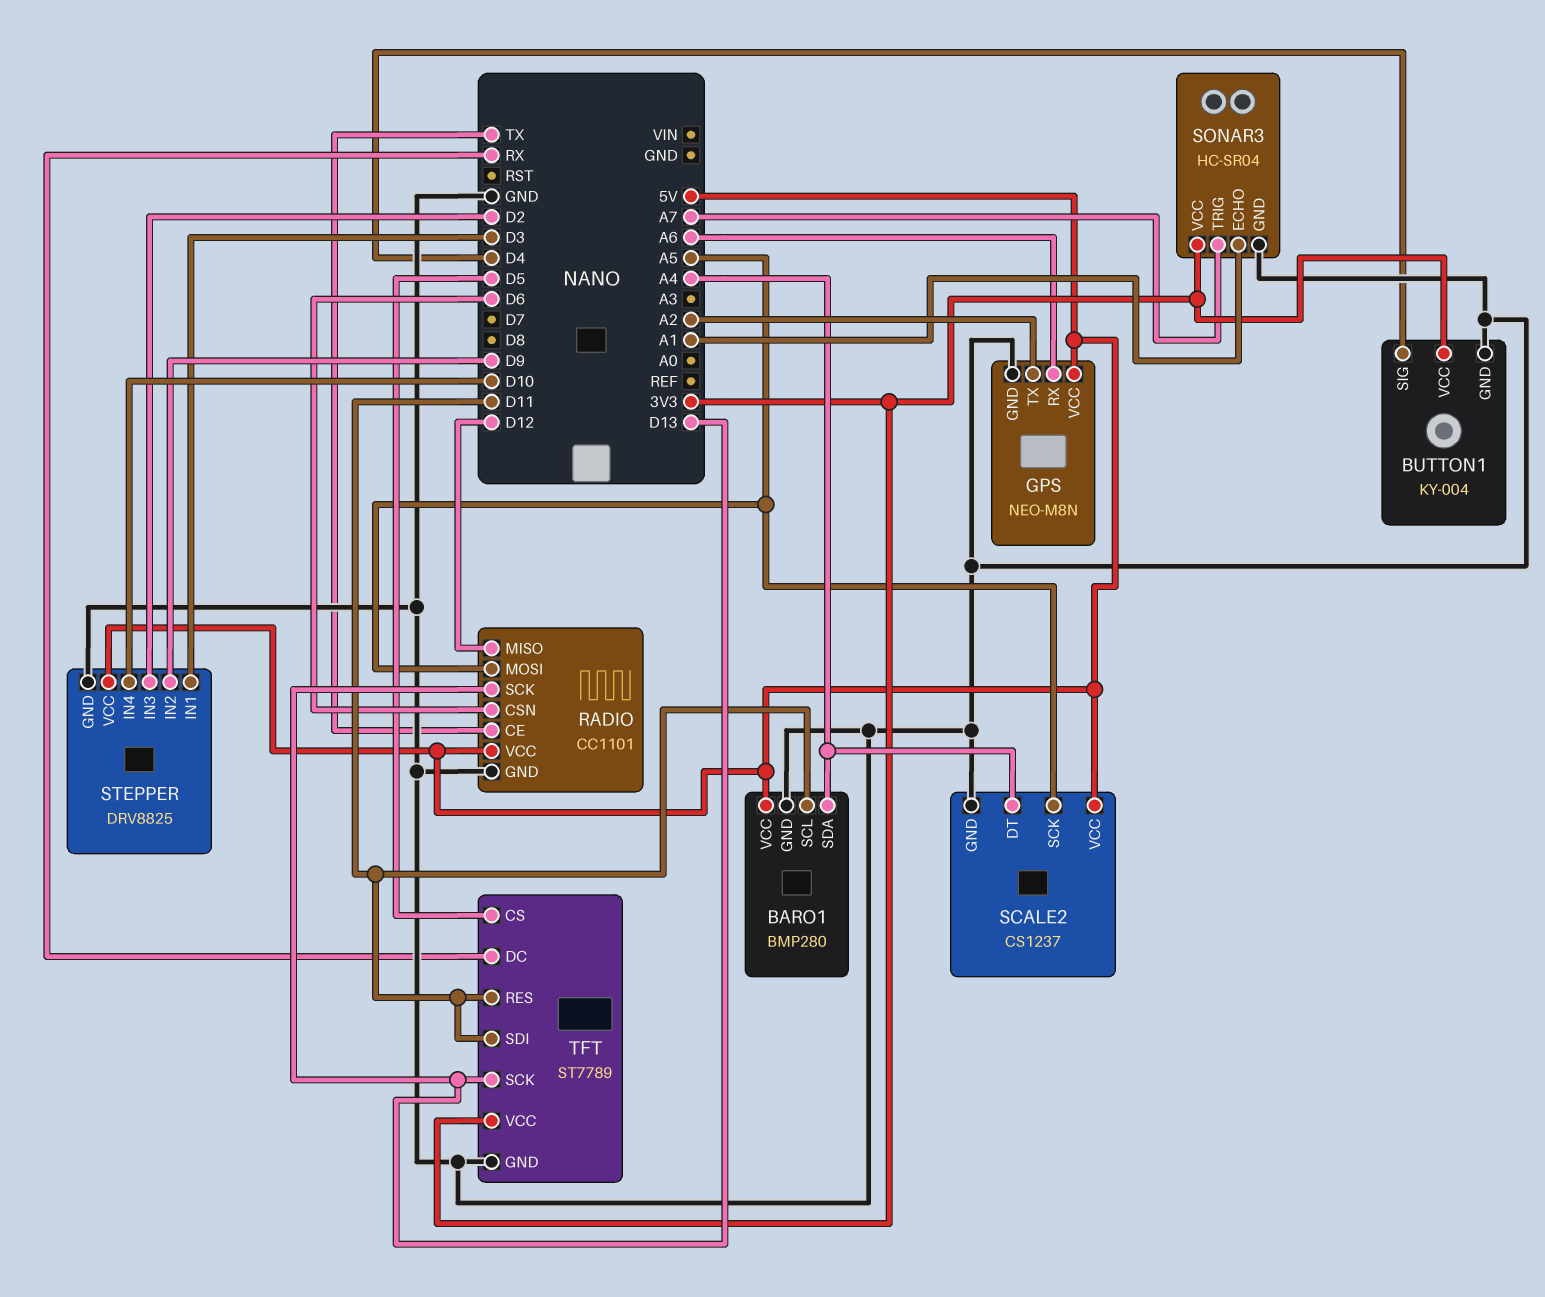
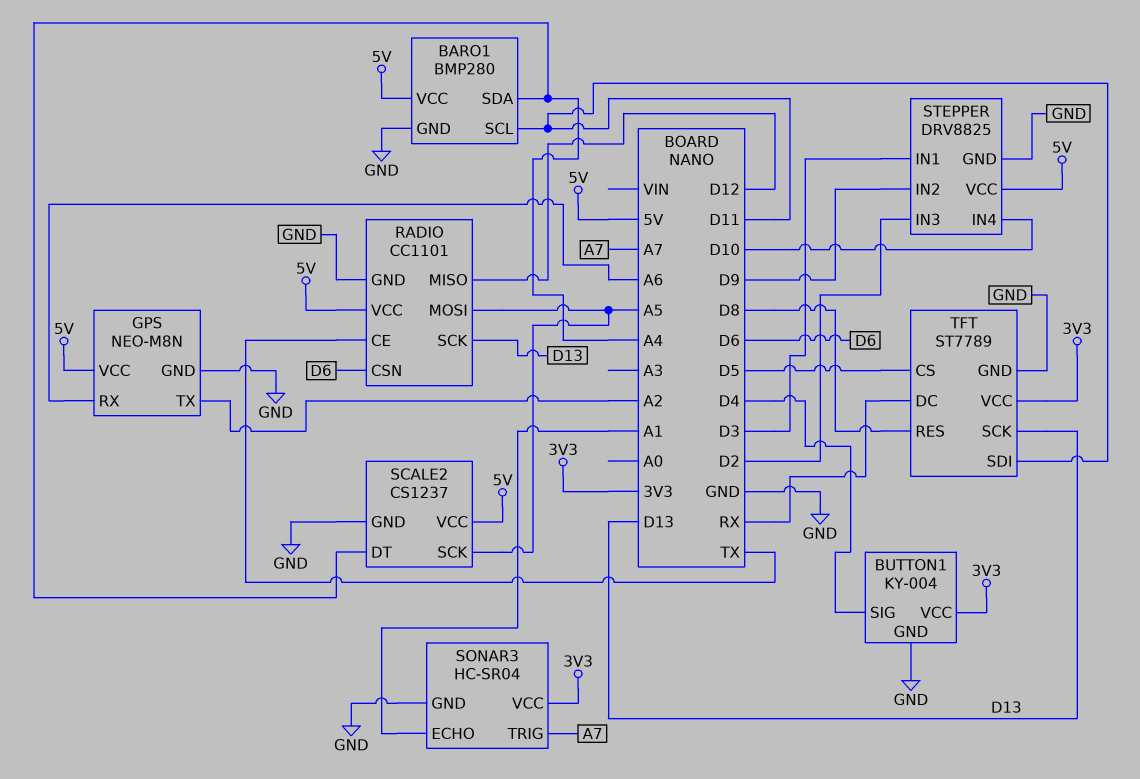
TFT pin RES: D11 -> D8

